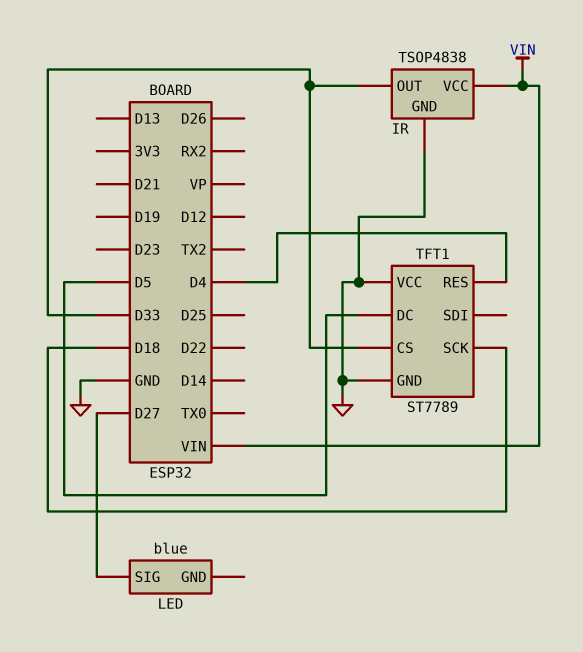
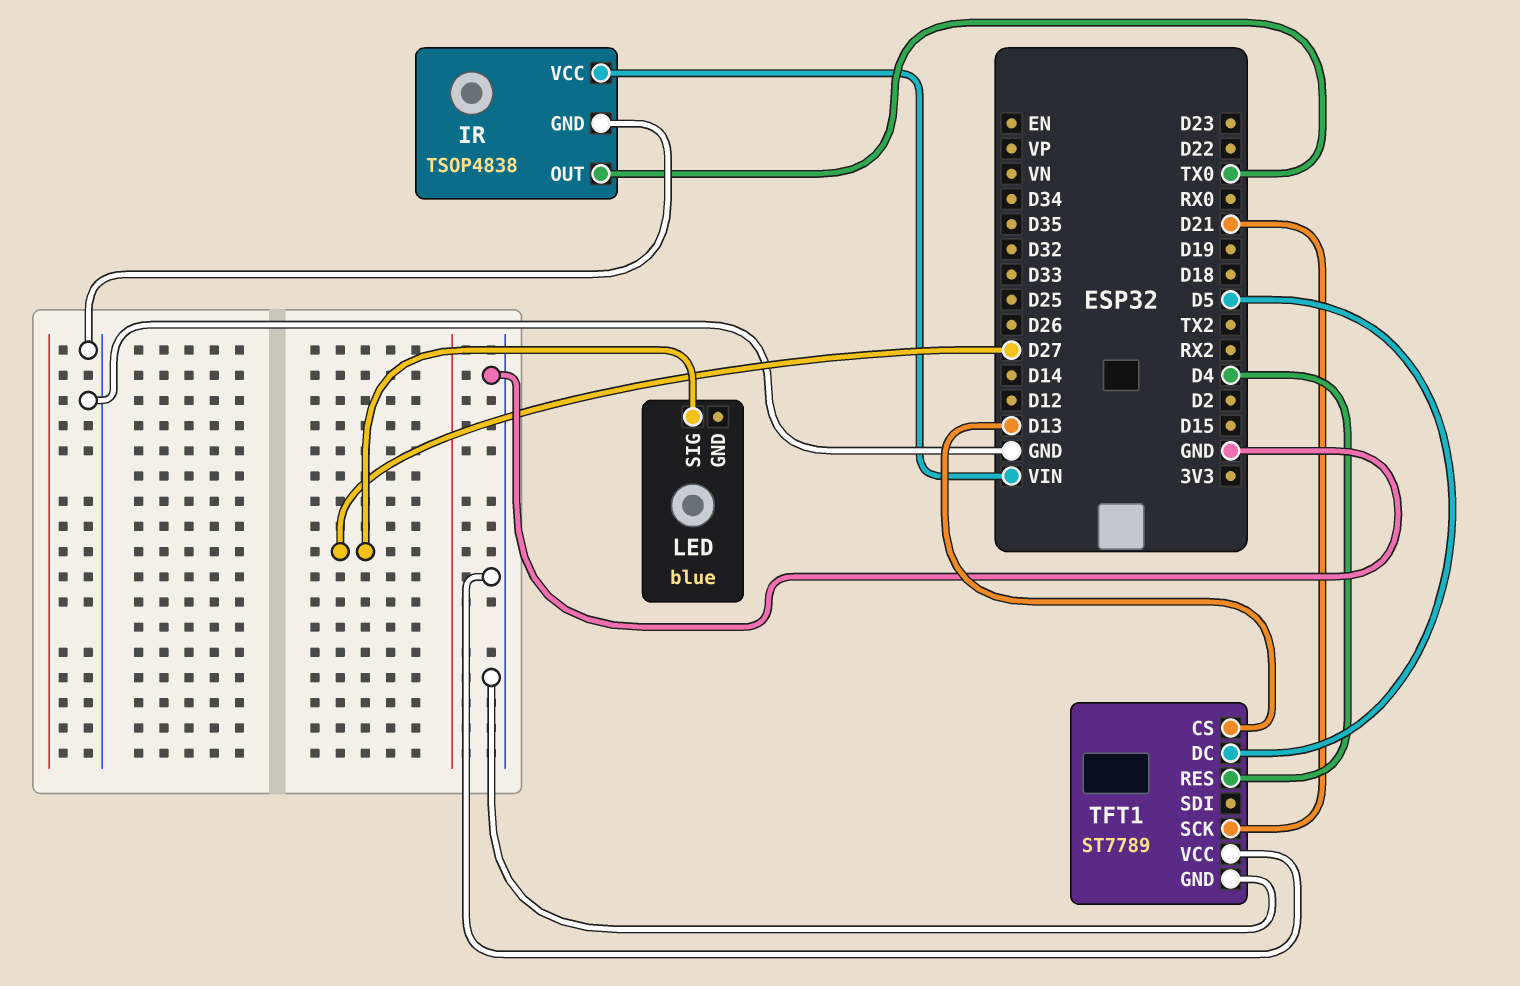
IR pin OUT: D33 -> TX0
TFT1 pin CS: D33 -> D13
TFT1 pin SCK: D18 -> D21

